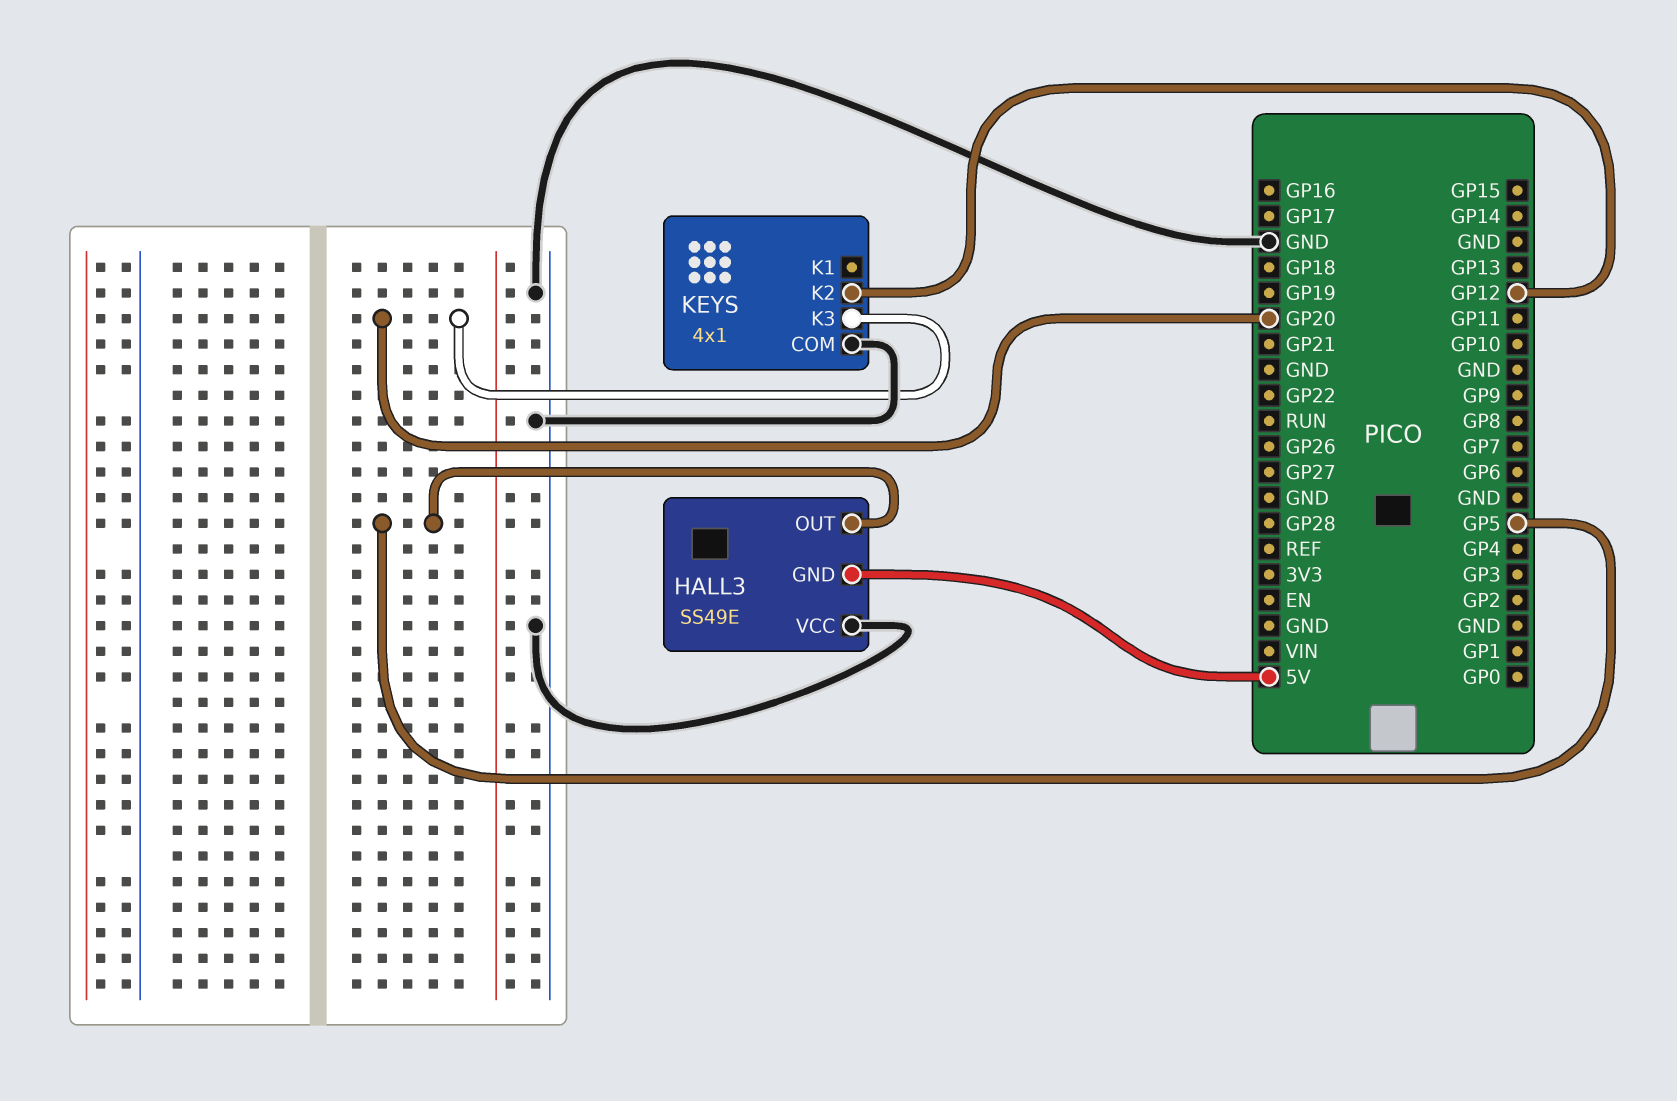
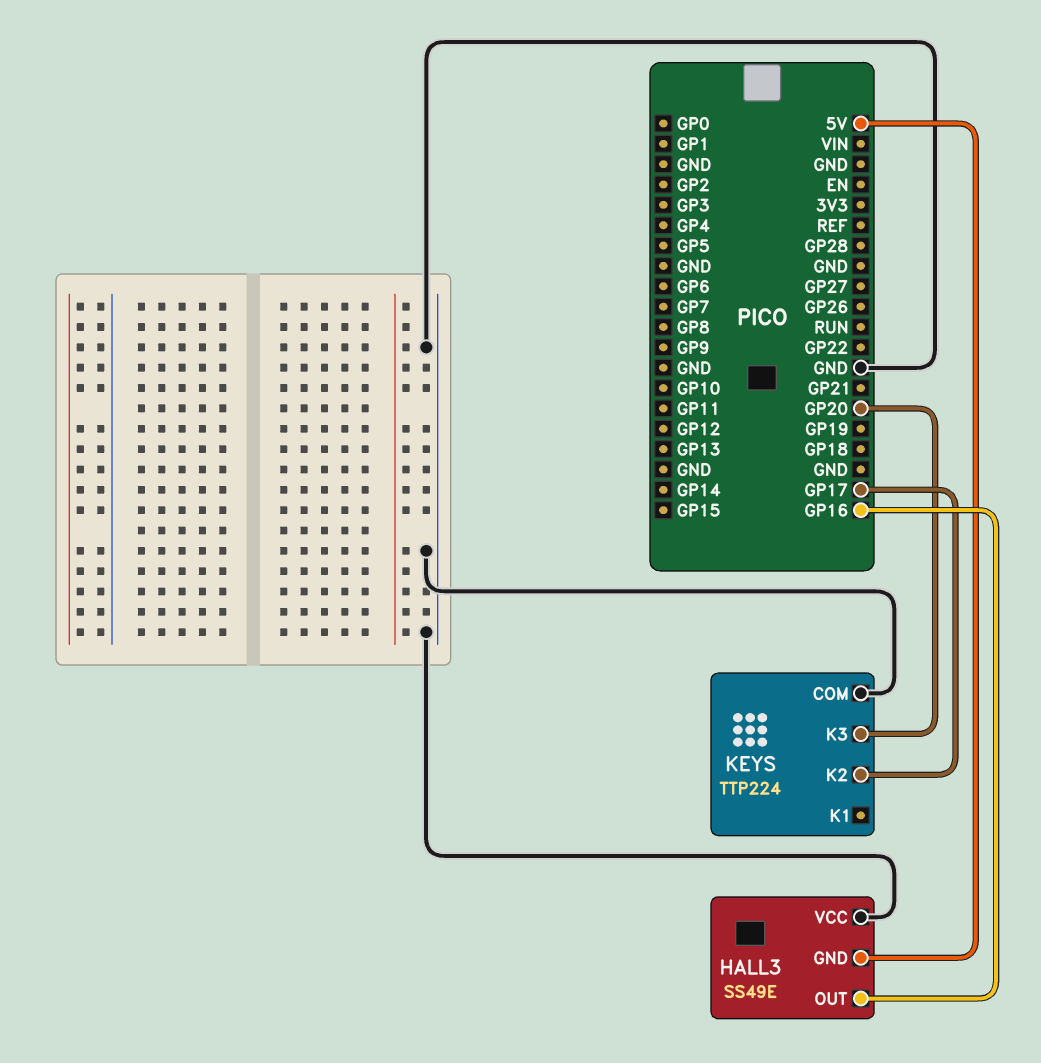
HALL3 pin OUT: GP5 -> GP16
KEYS: 4x1 -> TTP224
KEYS pin K2: GP12 -> GP17

